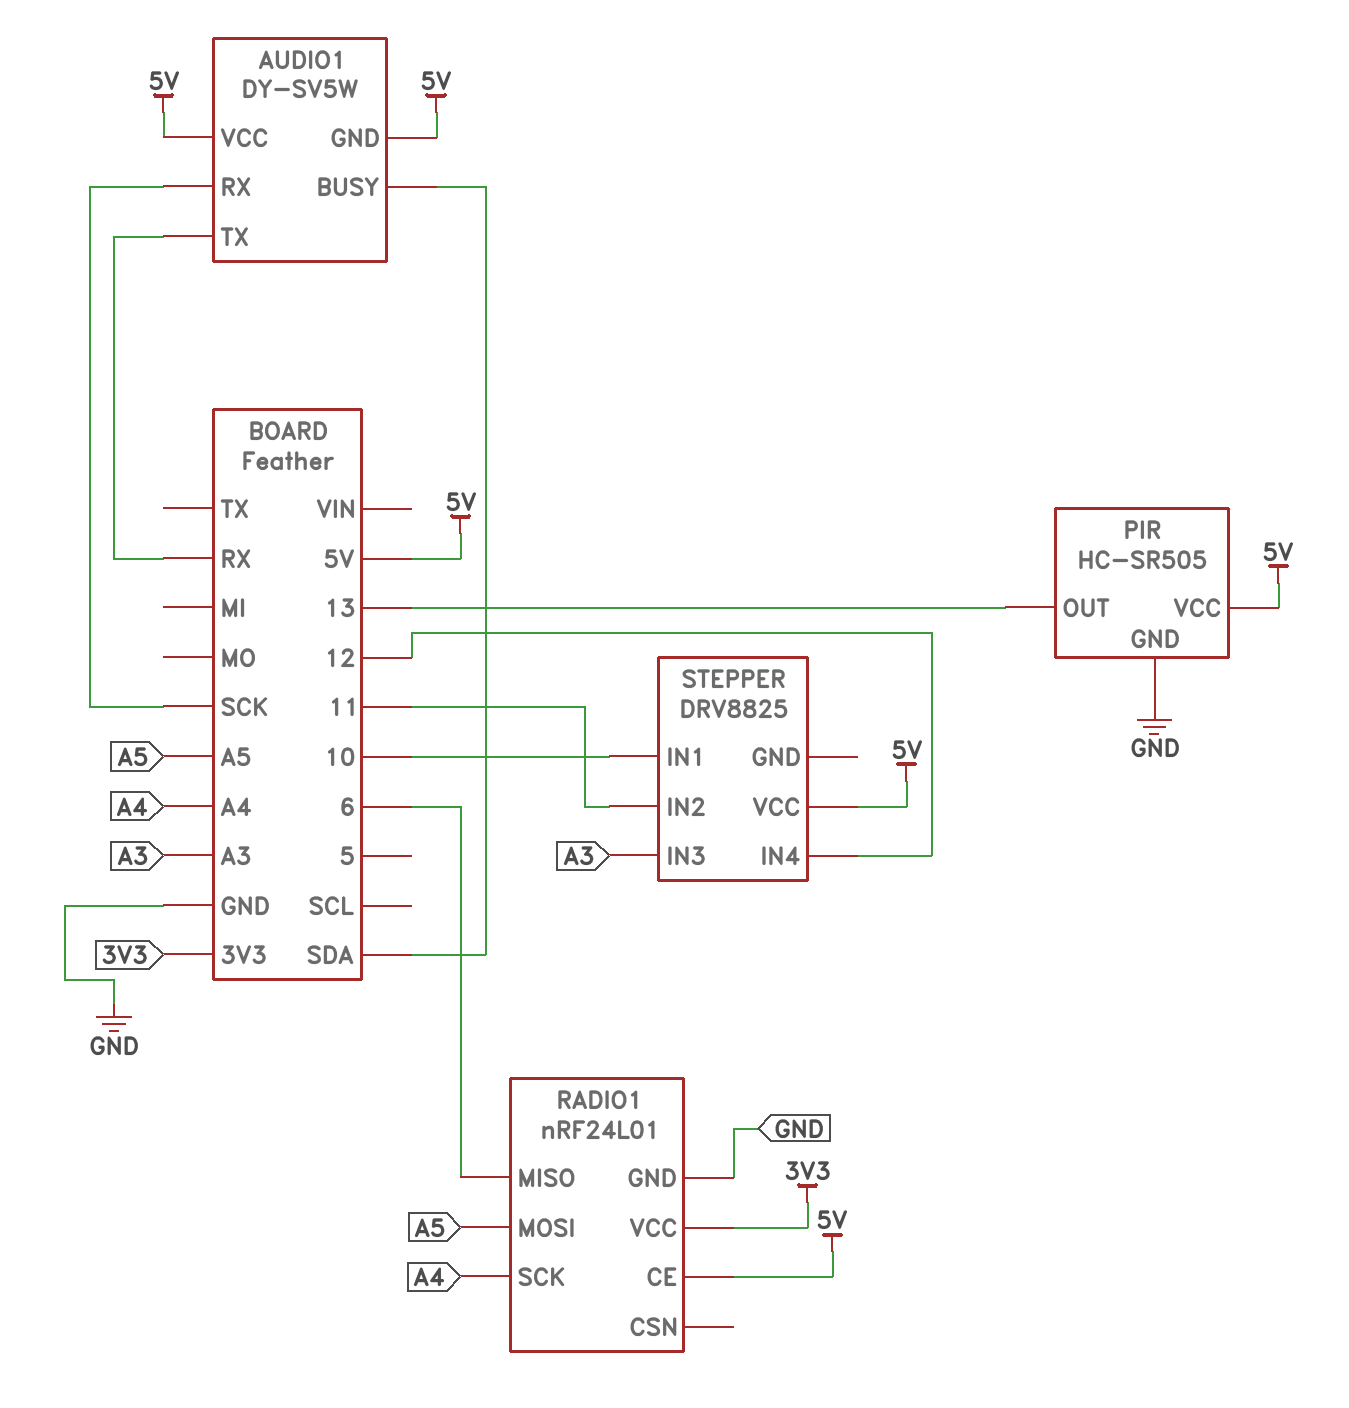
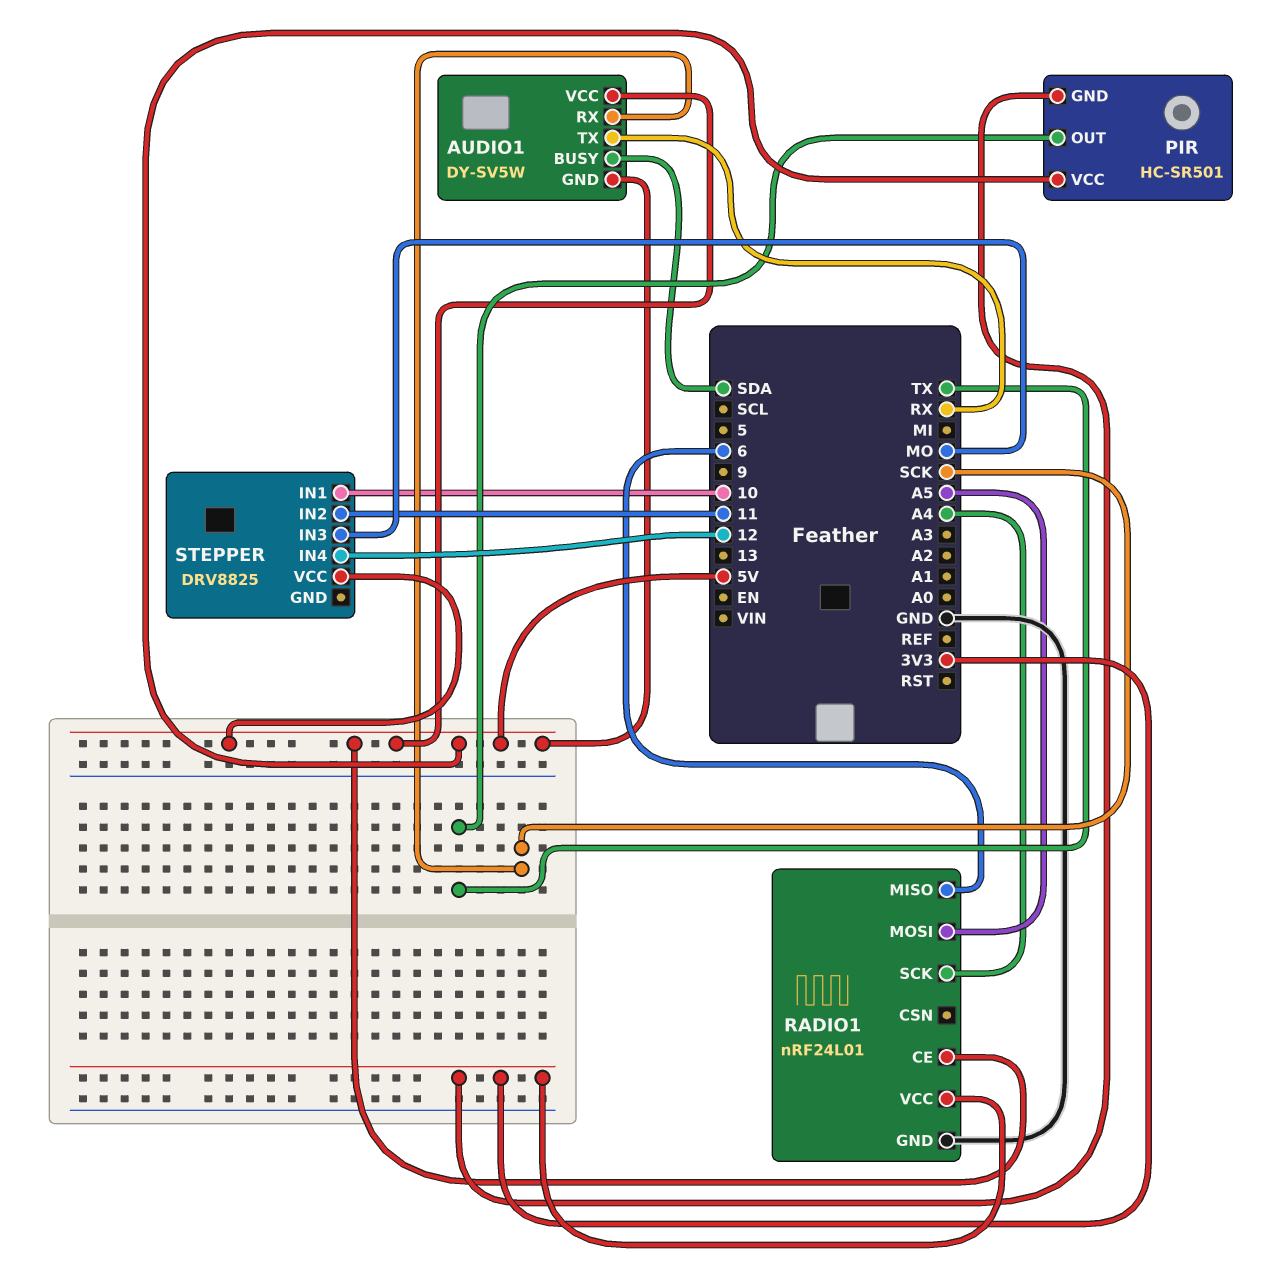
PIR: HC-SR505 -> HC-SR501
PIR pin GND: GND -> 3V3
PIR pin OUT: 13 -> TX
STEPPER pin IN3: A3 -> MO

